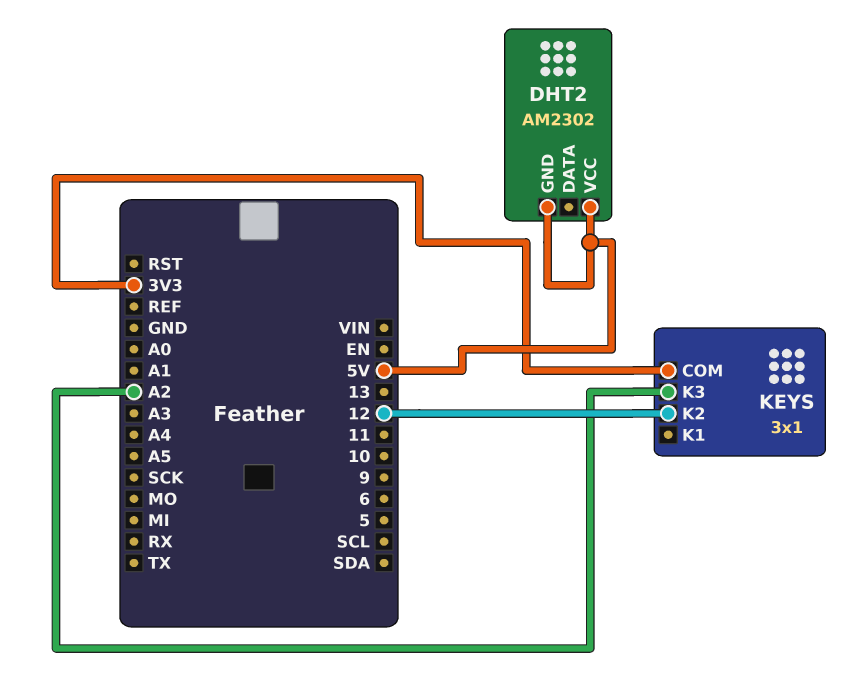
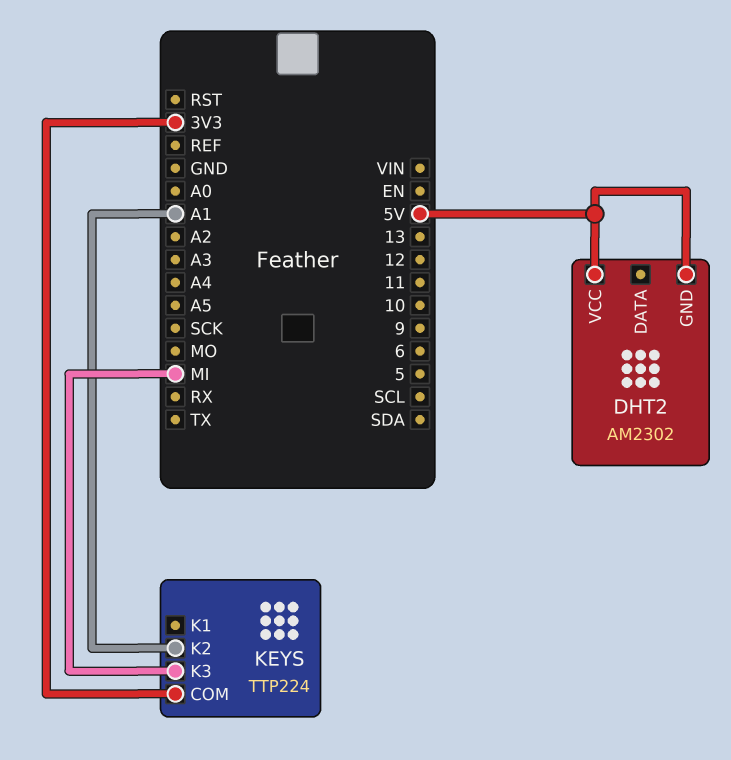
KEYS: 3x1 -> TTP224
KEYS pin K2: 12 -> A1
KEYS pin K3: A2 -> MI

